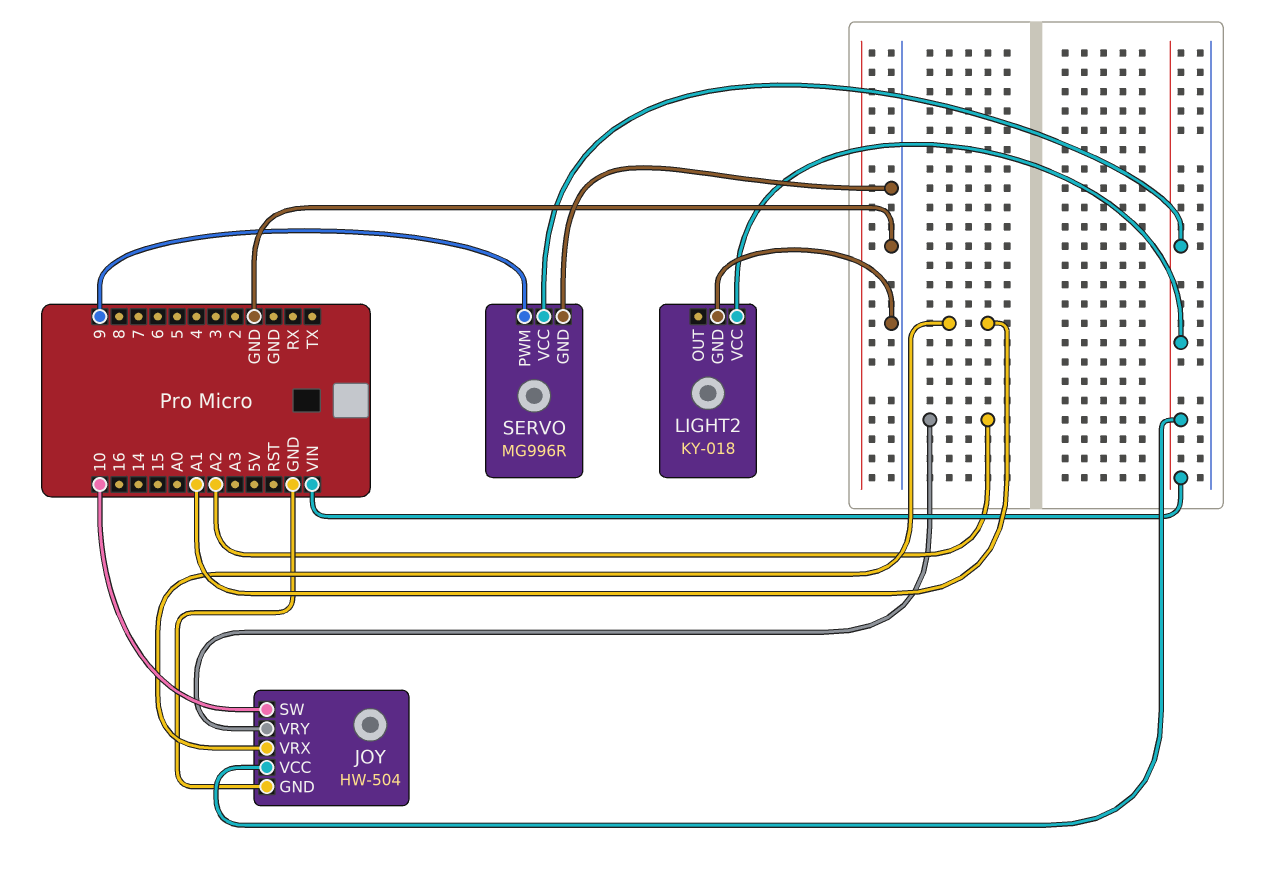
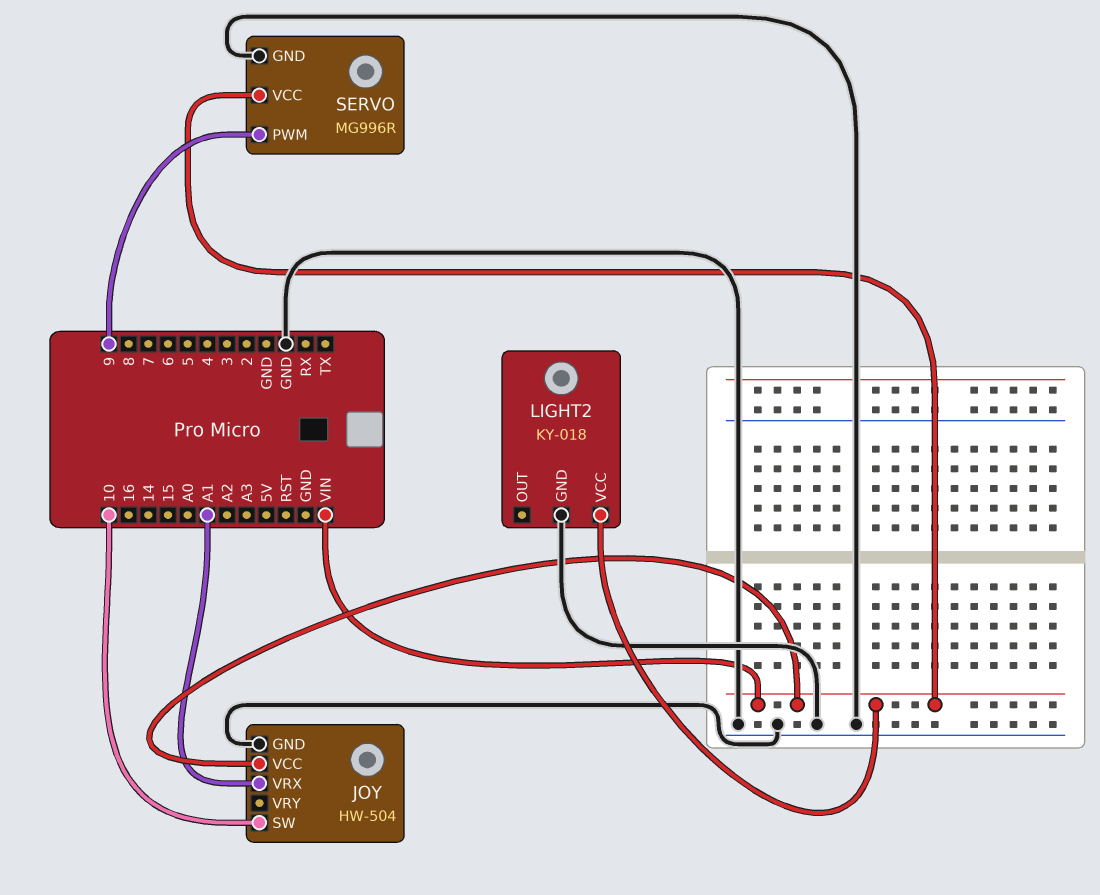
JOY pin VRY: A2 -> none

